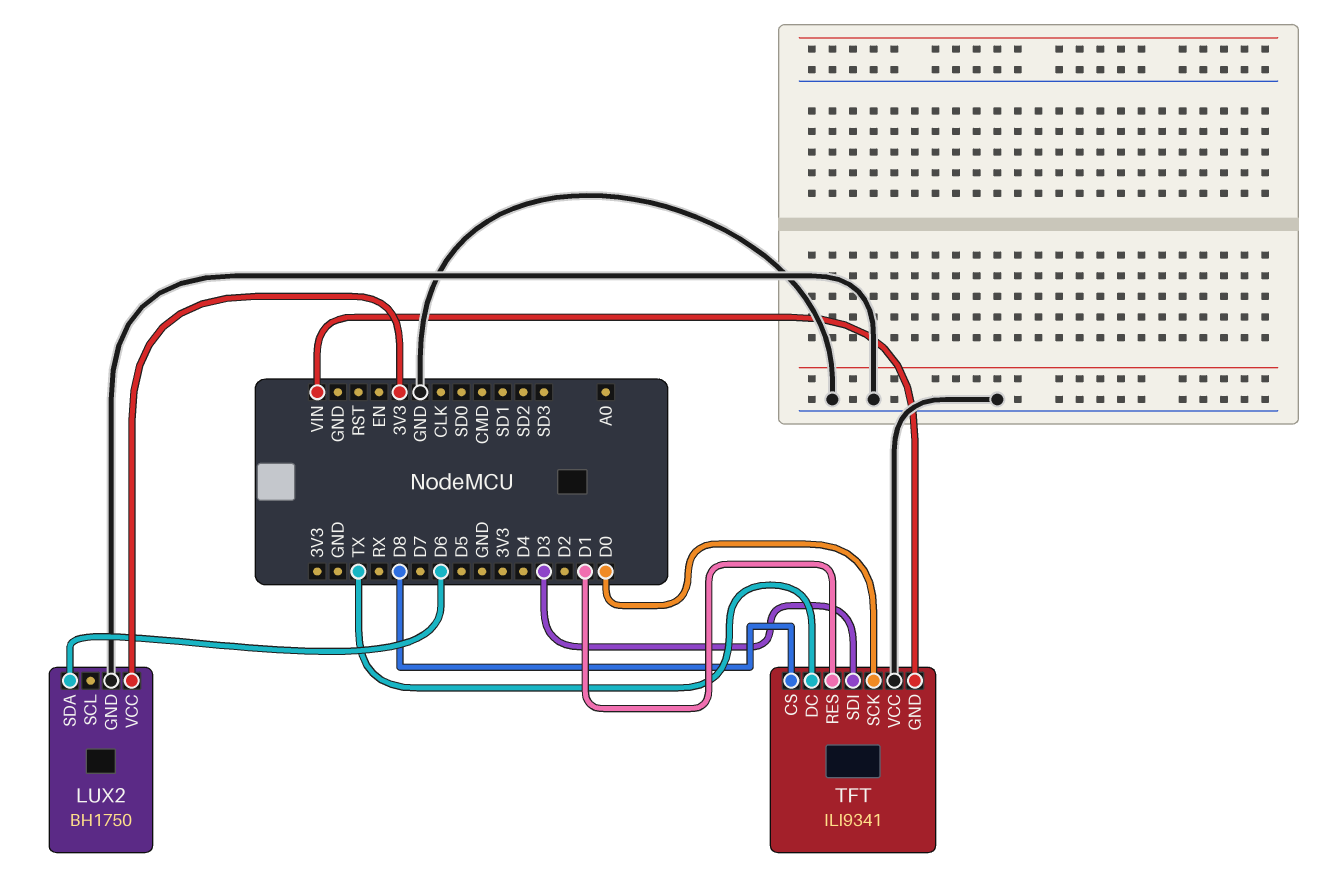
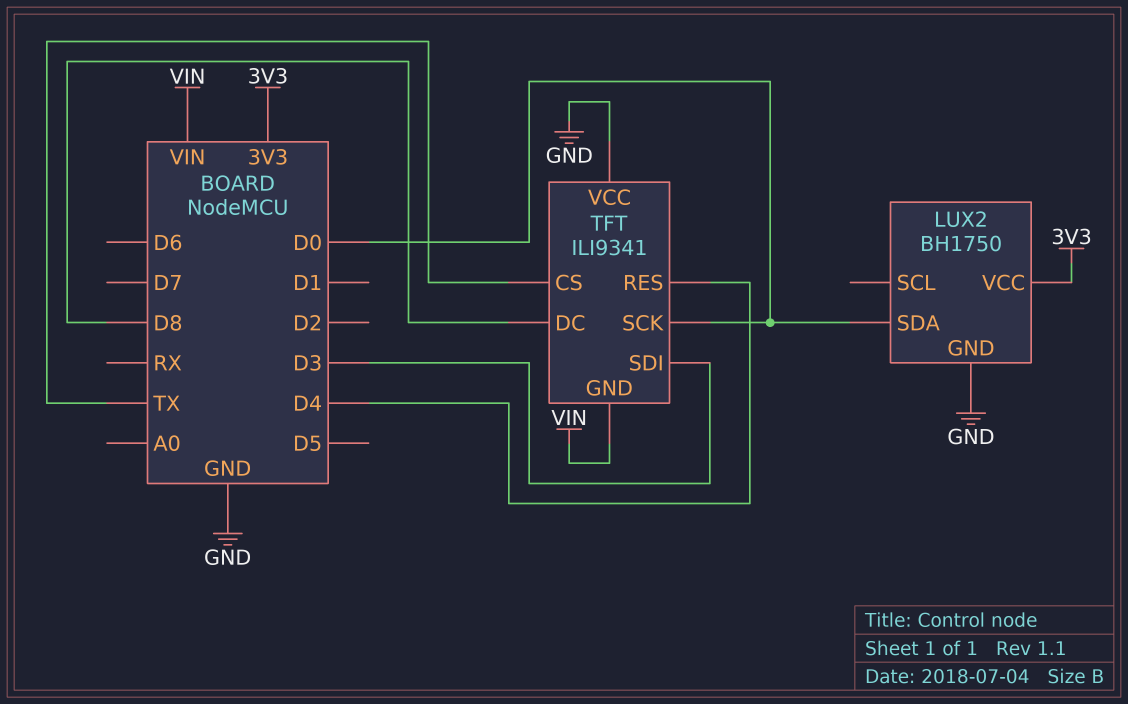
LUX2 pin SDA: D6 -> D0
TFT pin CS: D8 -> TX
TFT pin DC: TX -> D8
TFT pin RES: D1 -> D4

